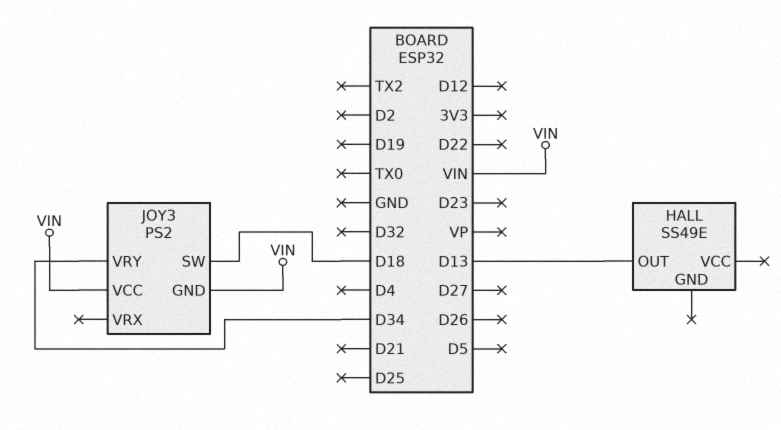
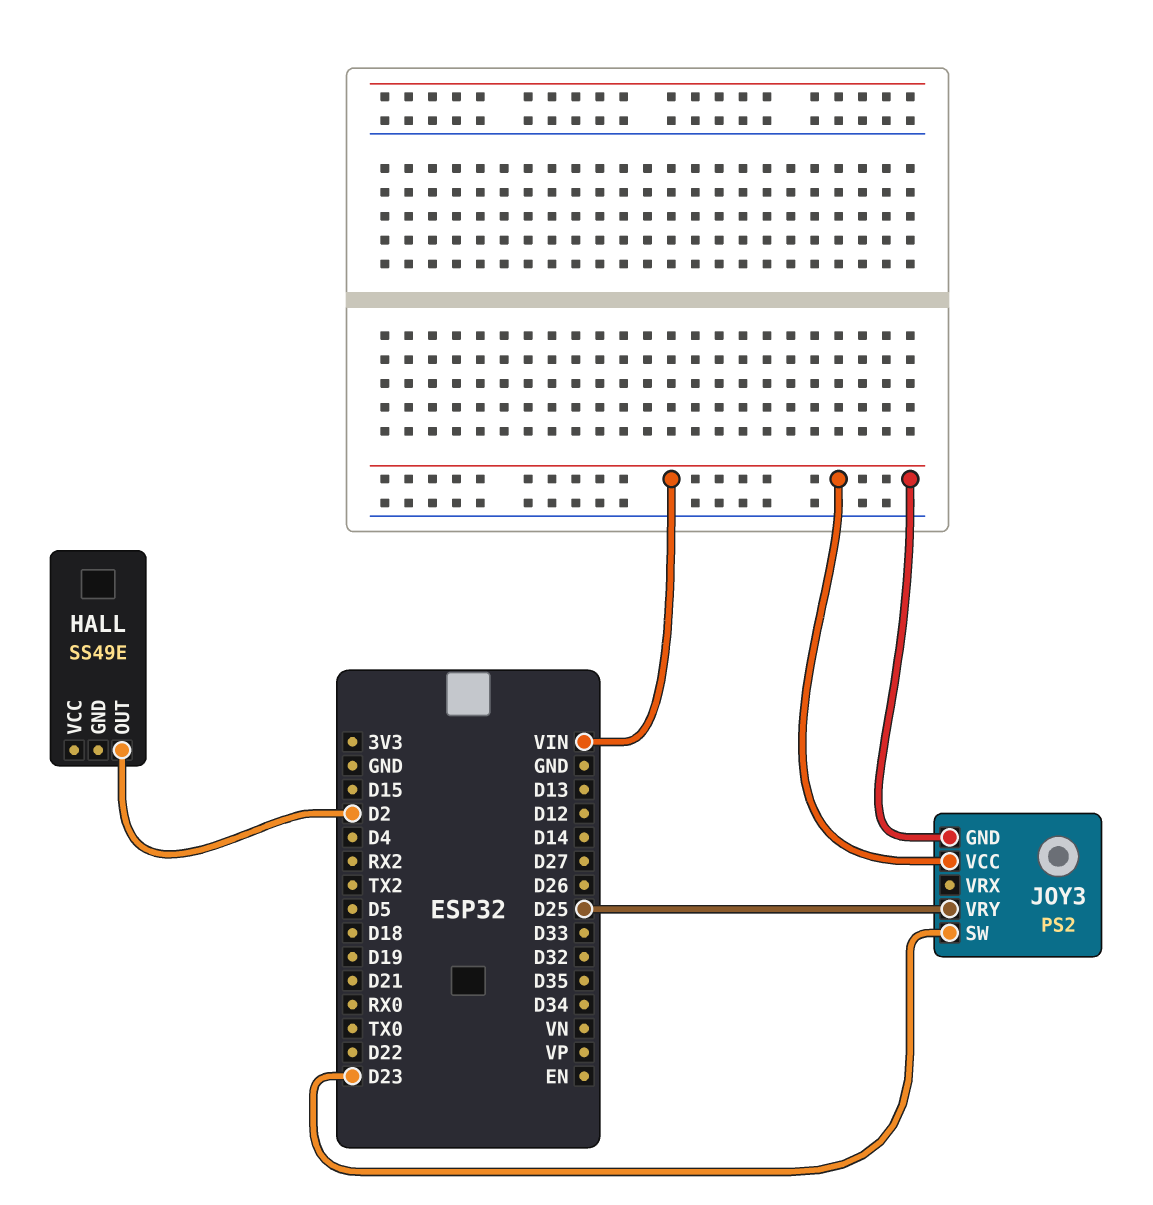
HALL pin OUT: D13 -> D2
JOY3 pin SW: D18 -> D23
JOY3 pin VRY: D34 -> D25

